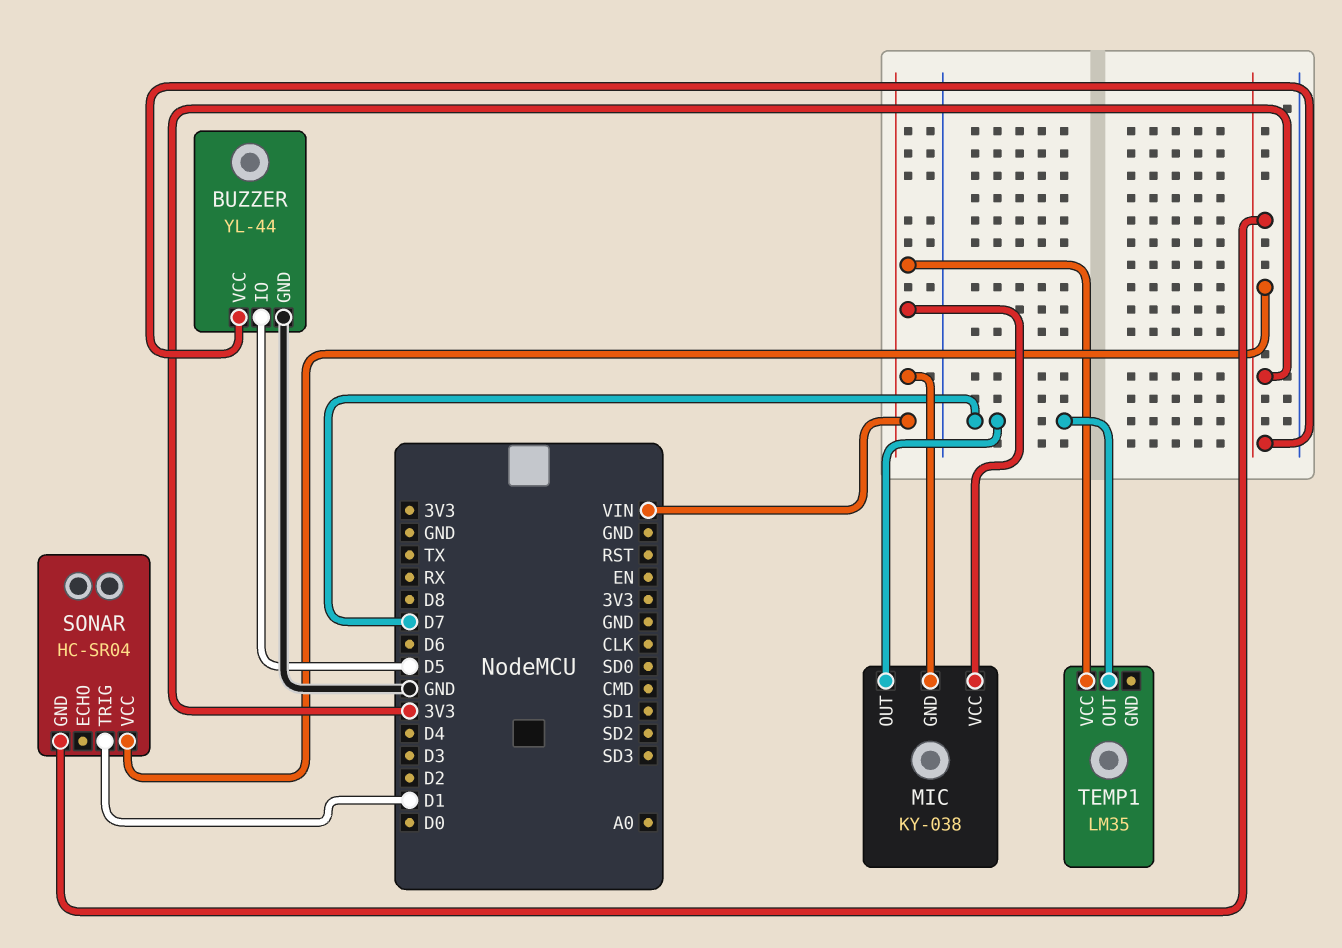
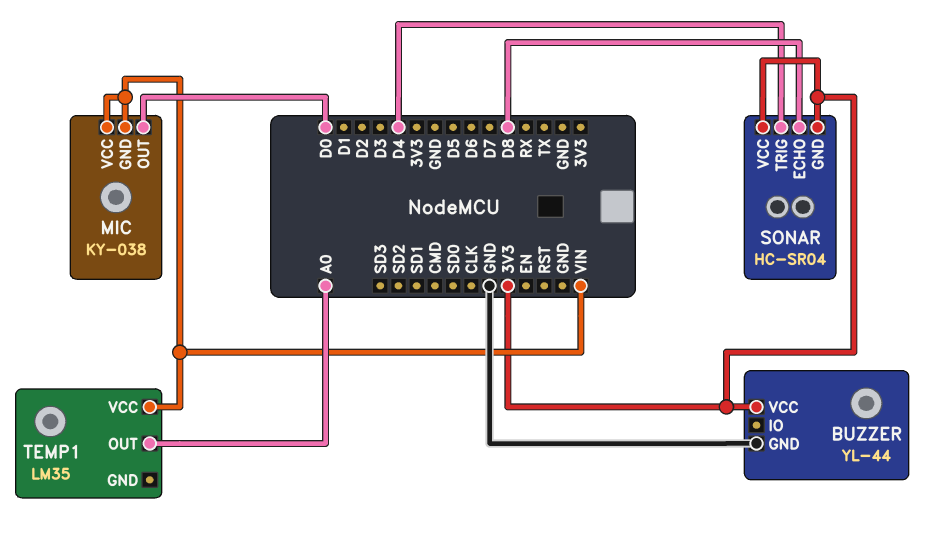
BUZZER pin IO: D5 -> none
MIC pin OUT: D7 -> D0
SONAR pin ECHO: none -> D8
SONAR pin TRIG: D1 -> D4
TEMP1 pin OUT: D7 -> A0

